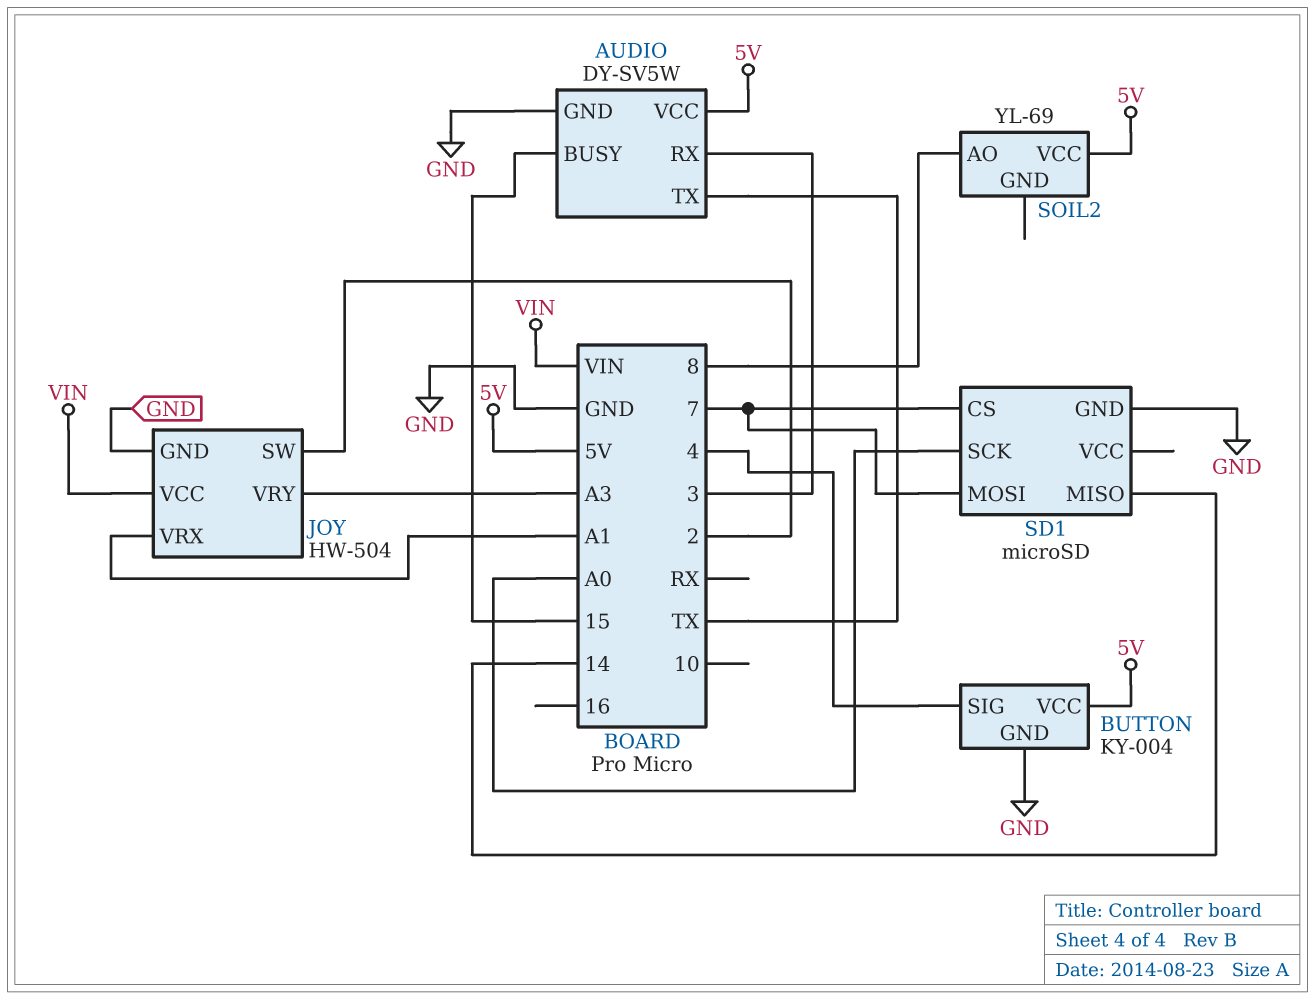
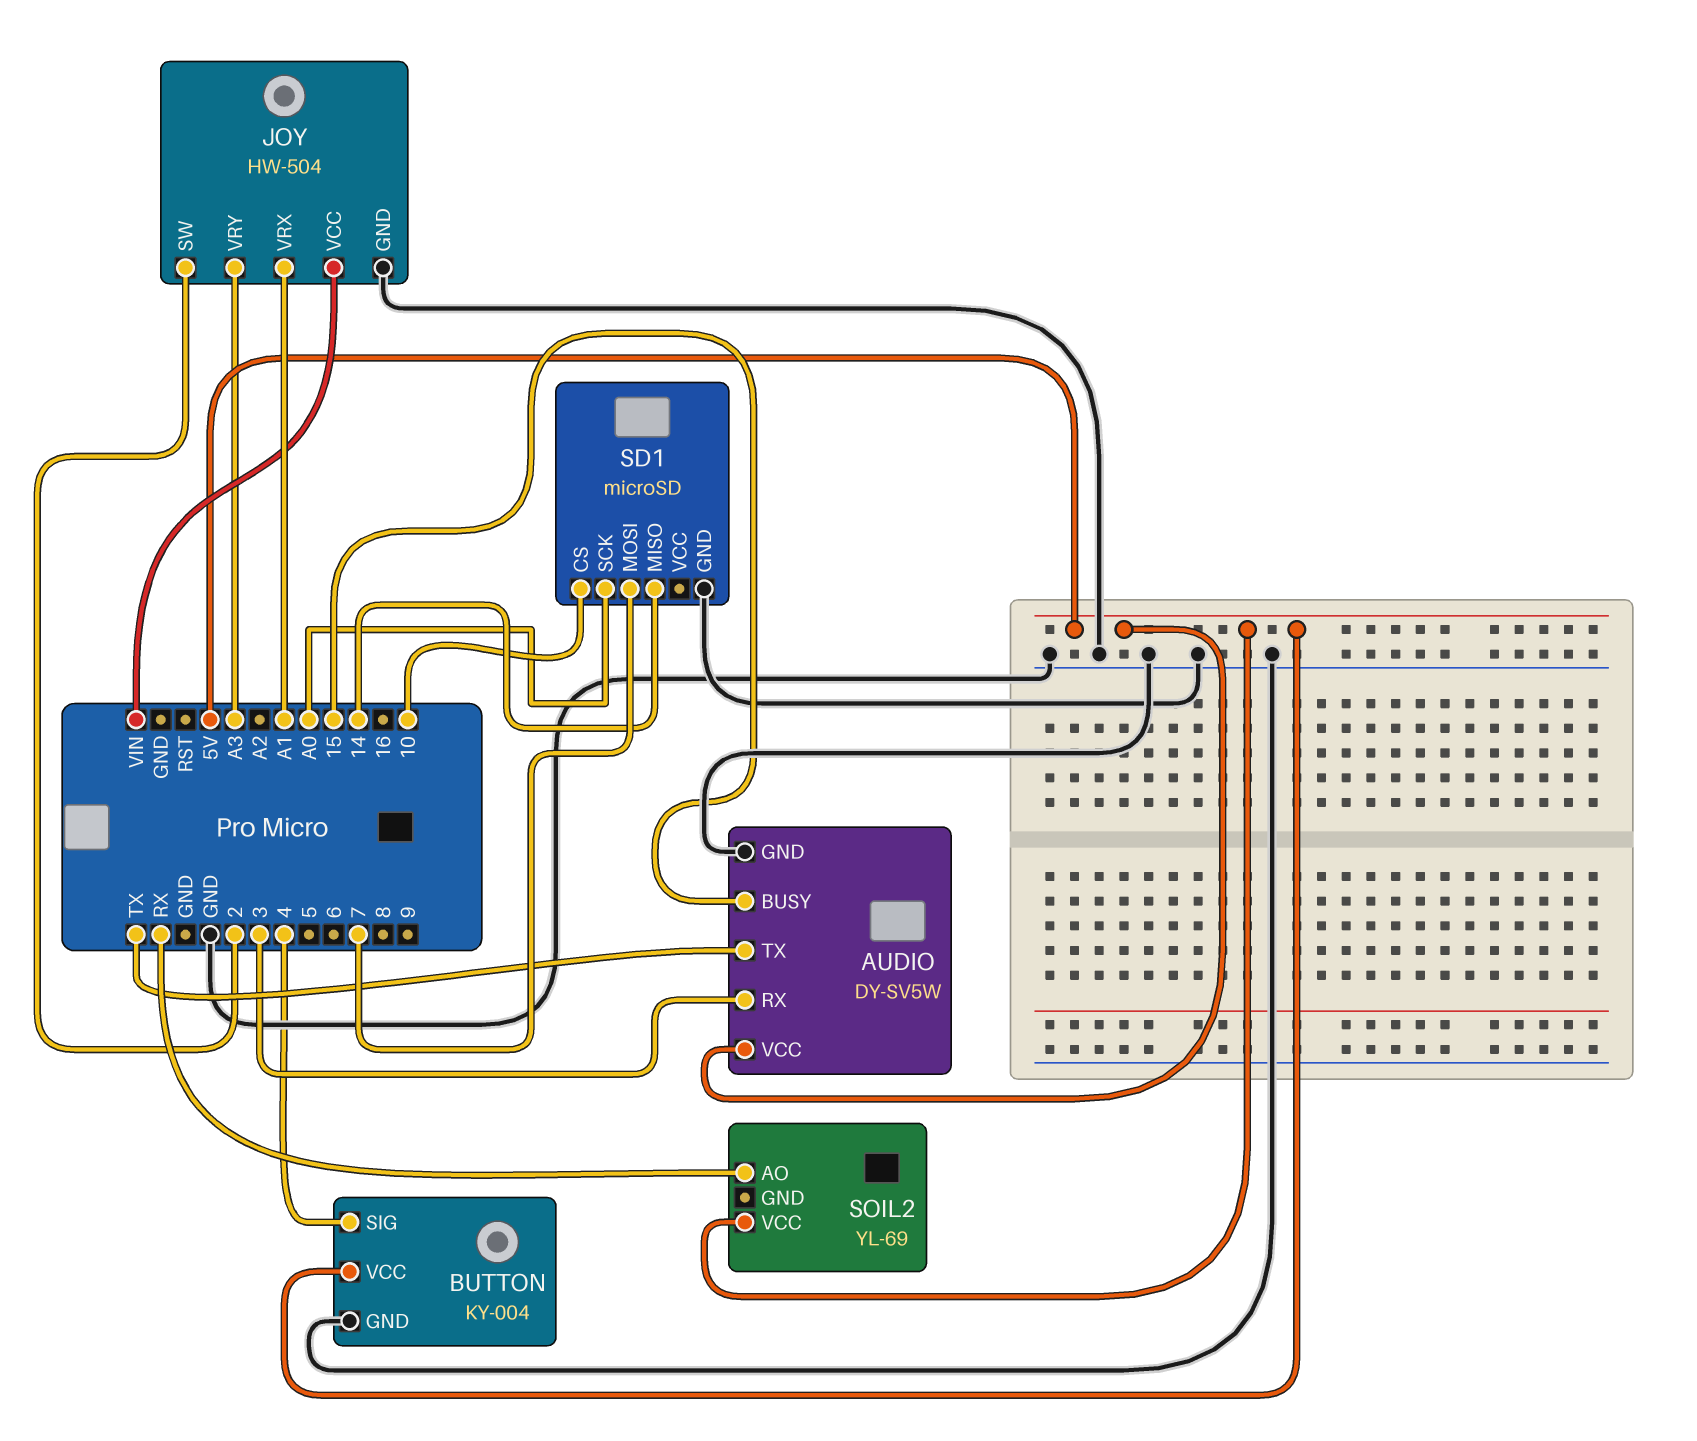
SD1 pin CS: 7 -> 10
SOIL2 pin AO: 8 -> RX

